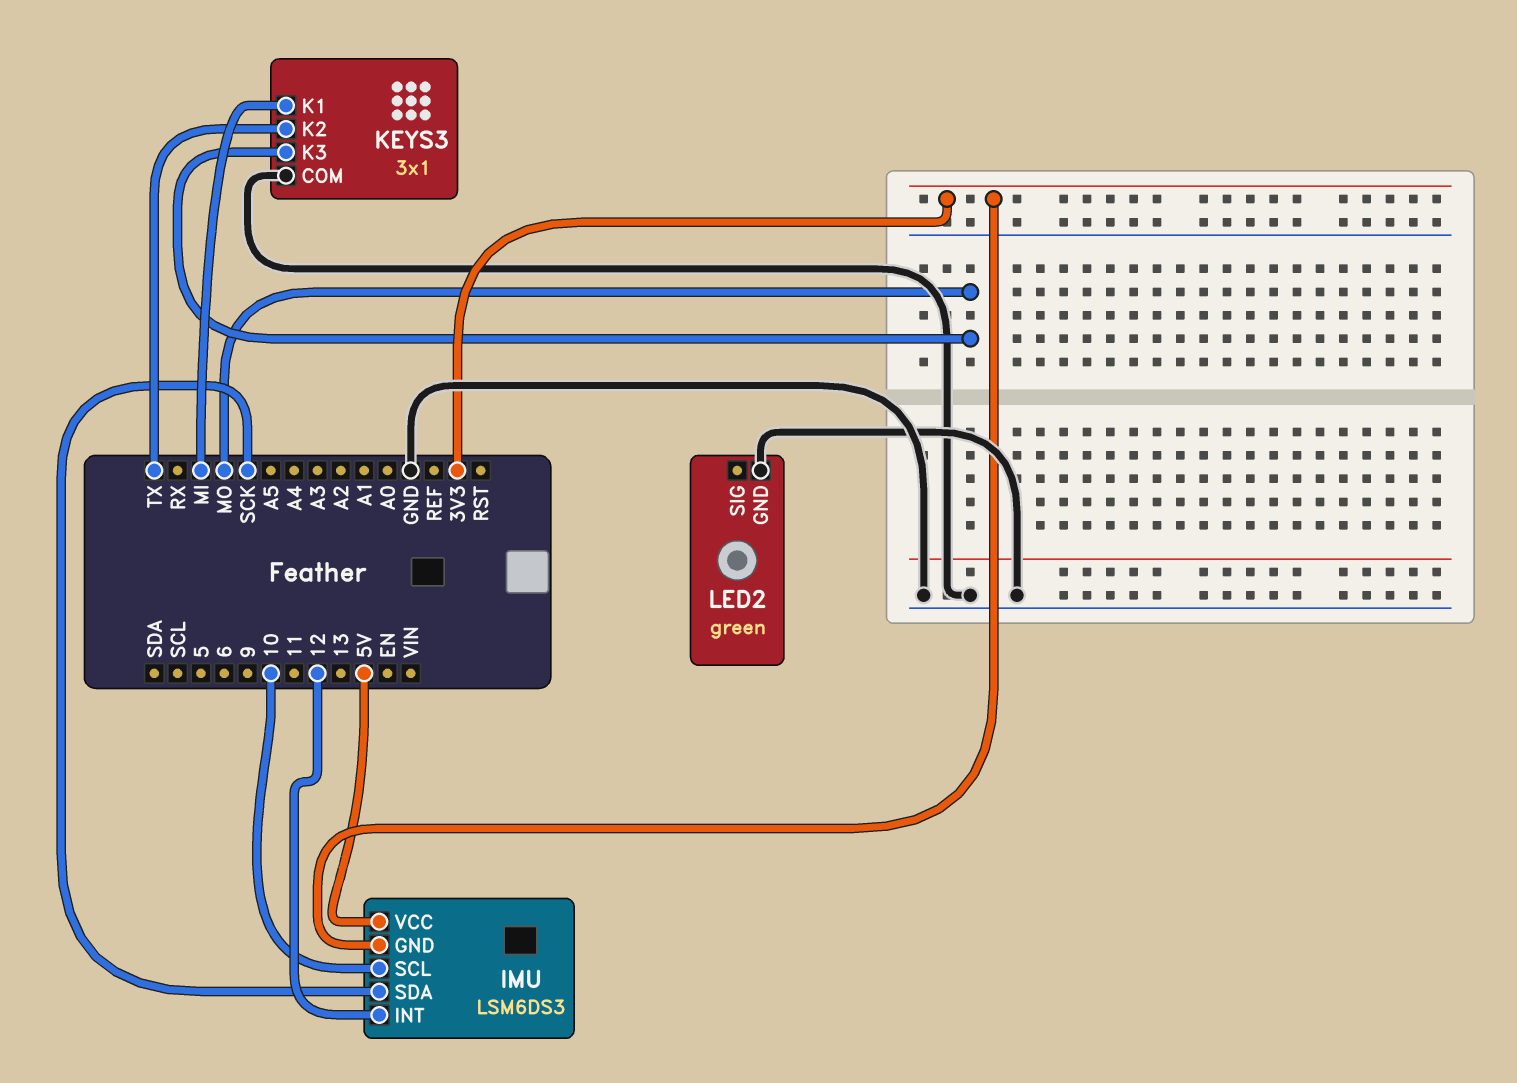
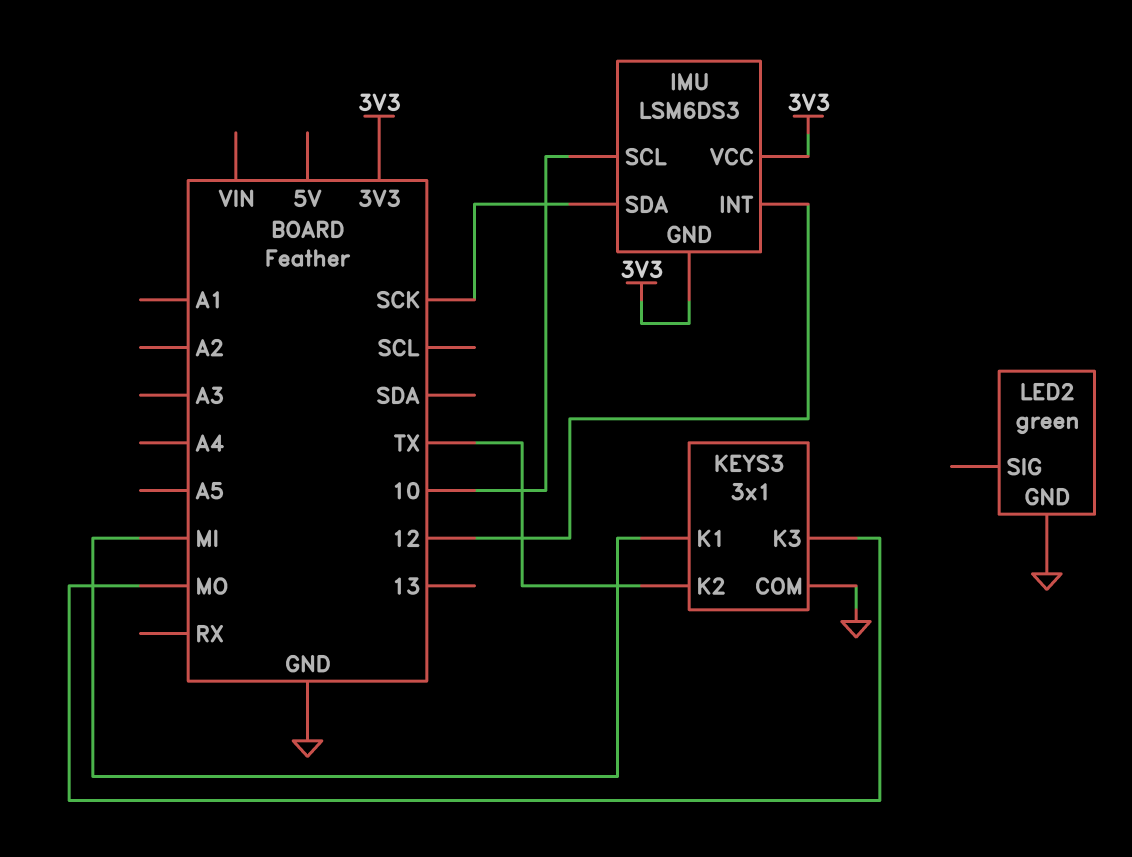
IMU pin VCC: 5V -> 3V3

